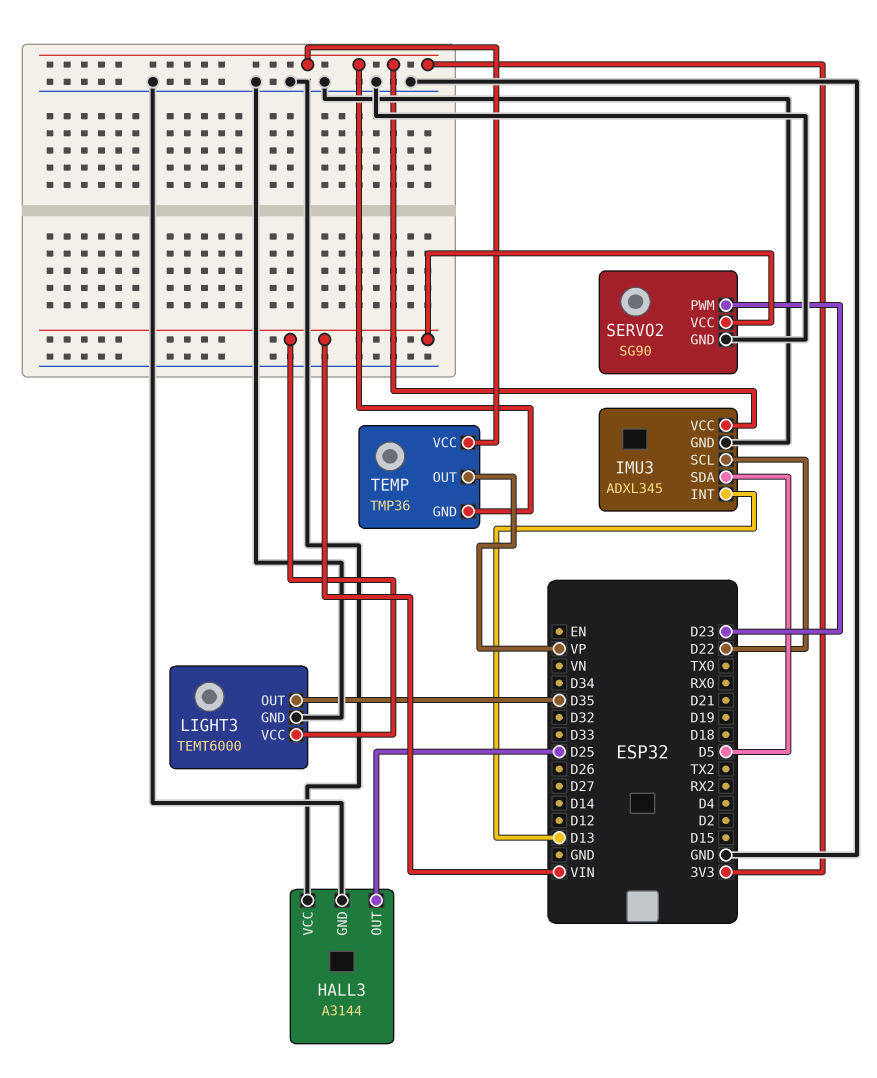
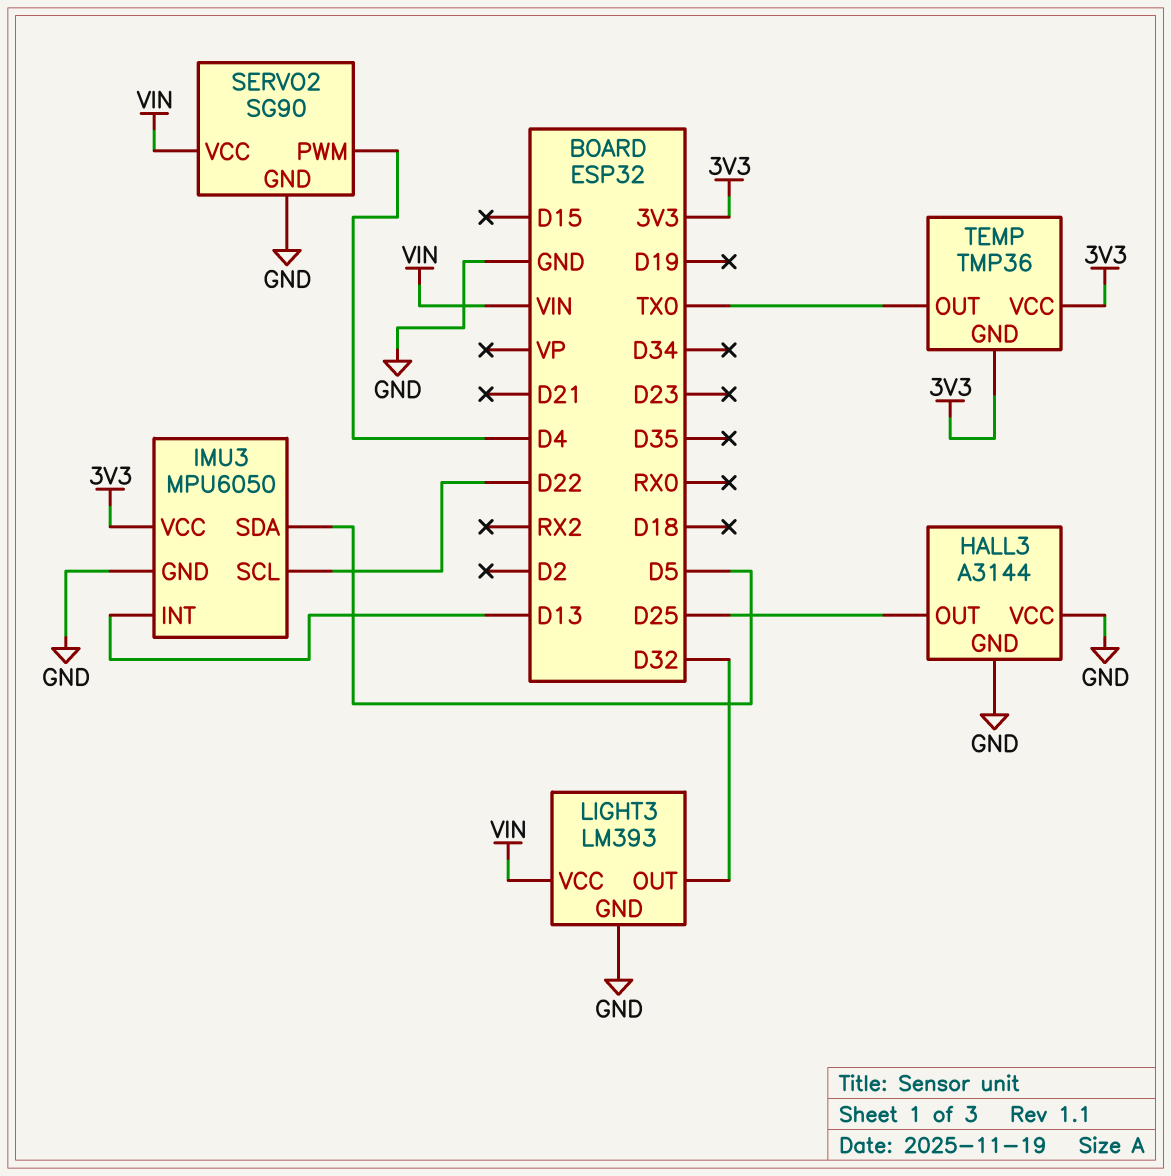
IMU3: ADXL345 -> MPU6050
LIGHT3: TEMT6000 -> LM393
LIGHT3 pin OUT: D35 -> D32
SERVO2 pin PWM: D23 -> D4
TEMP pin OUT: VP -> TX0

